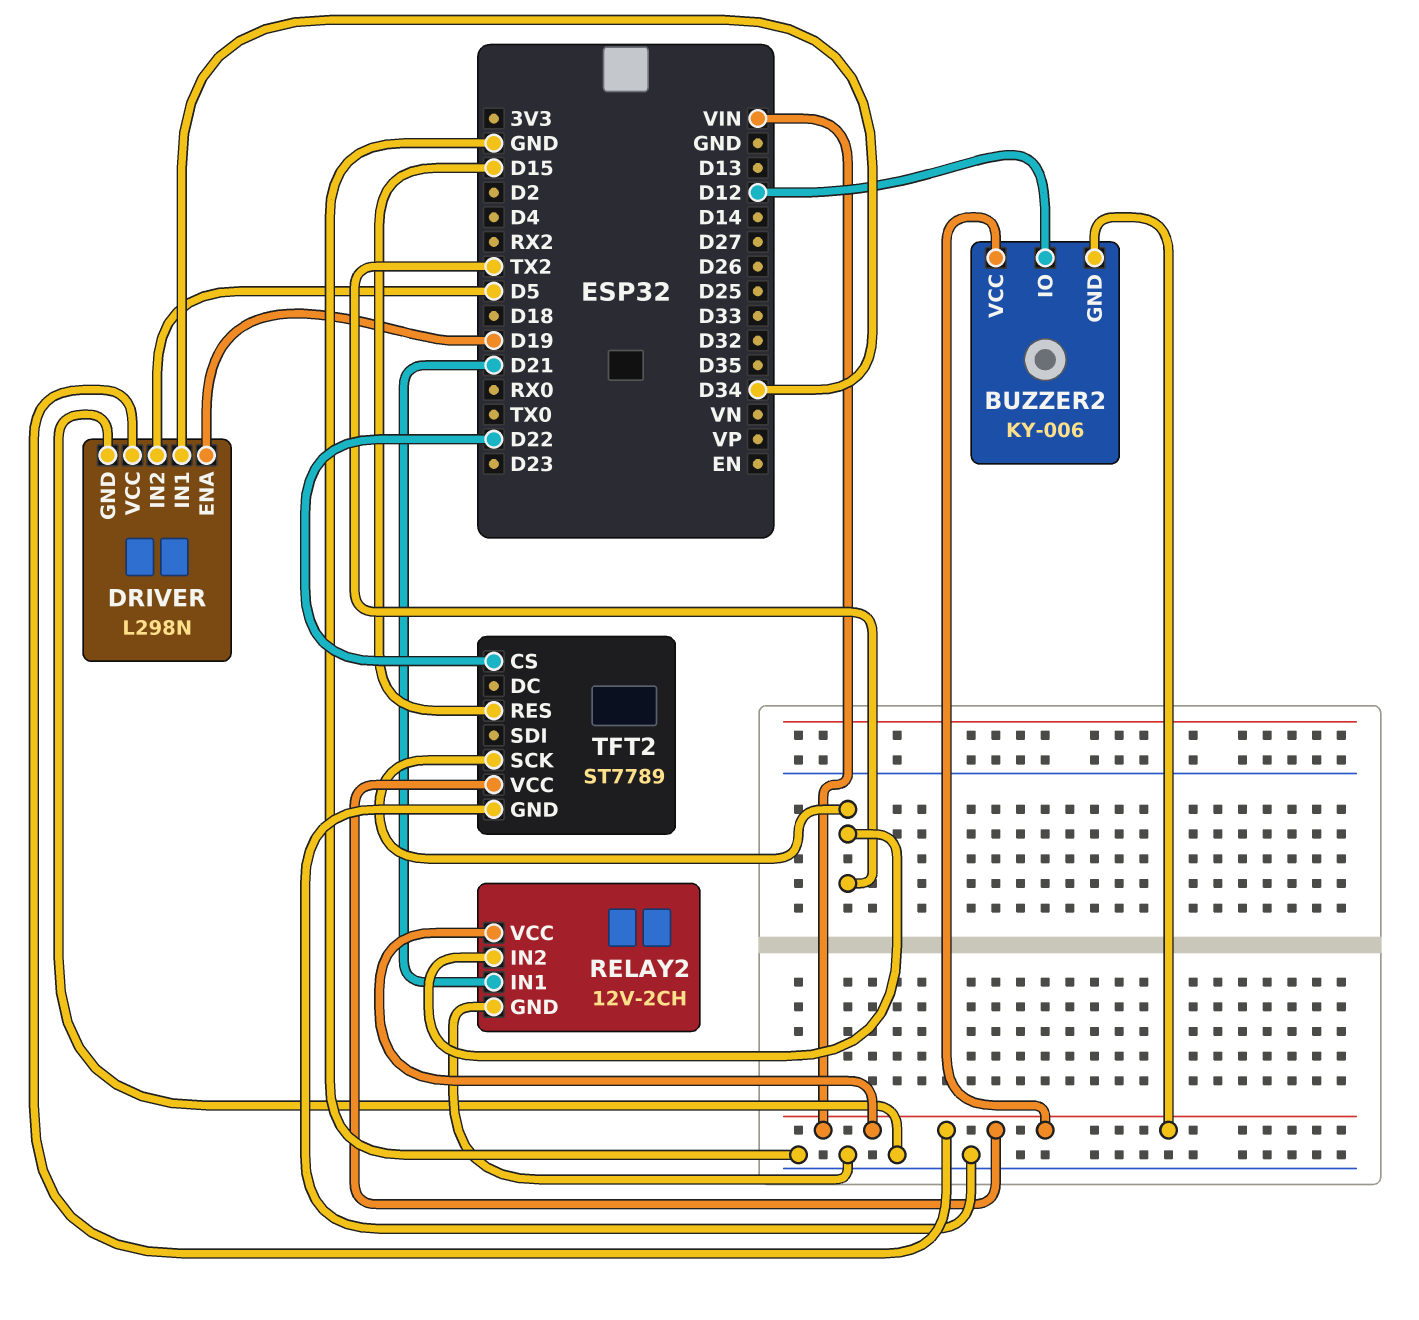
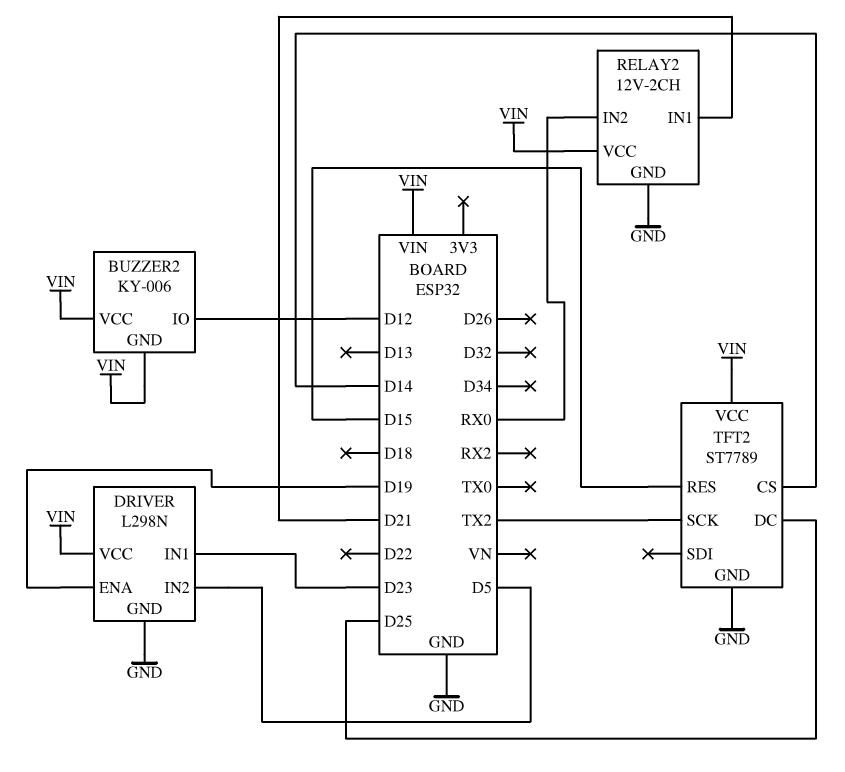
DRIVER pin IN1: D34 -> D23
RELAY2 pin IN2: TX2 -> RX0
TFT2 pin CS: D22 -> D14
TFT2 pin DC: none -> D25

